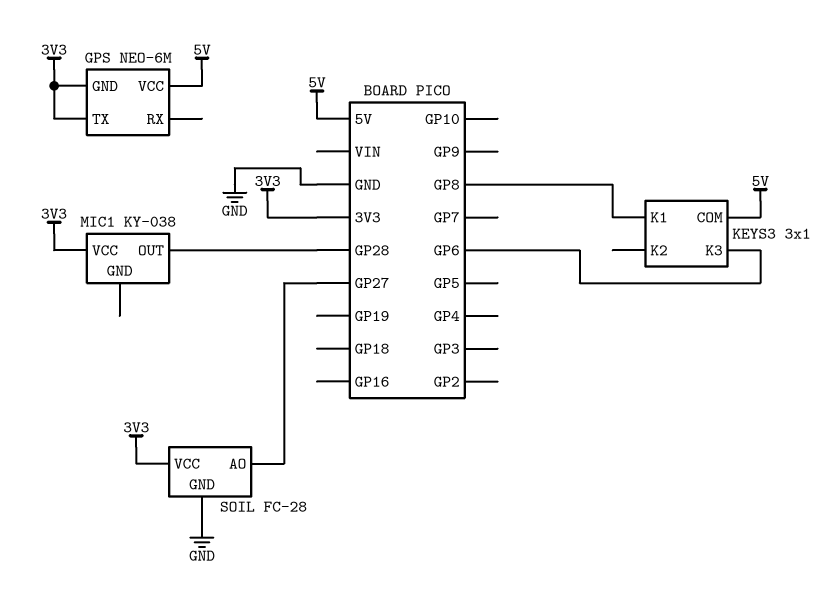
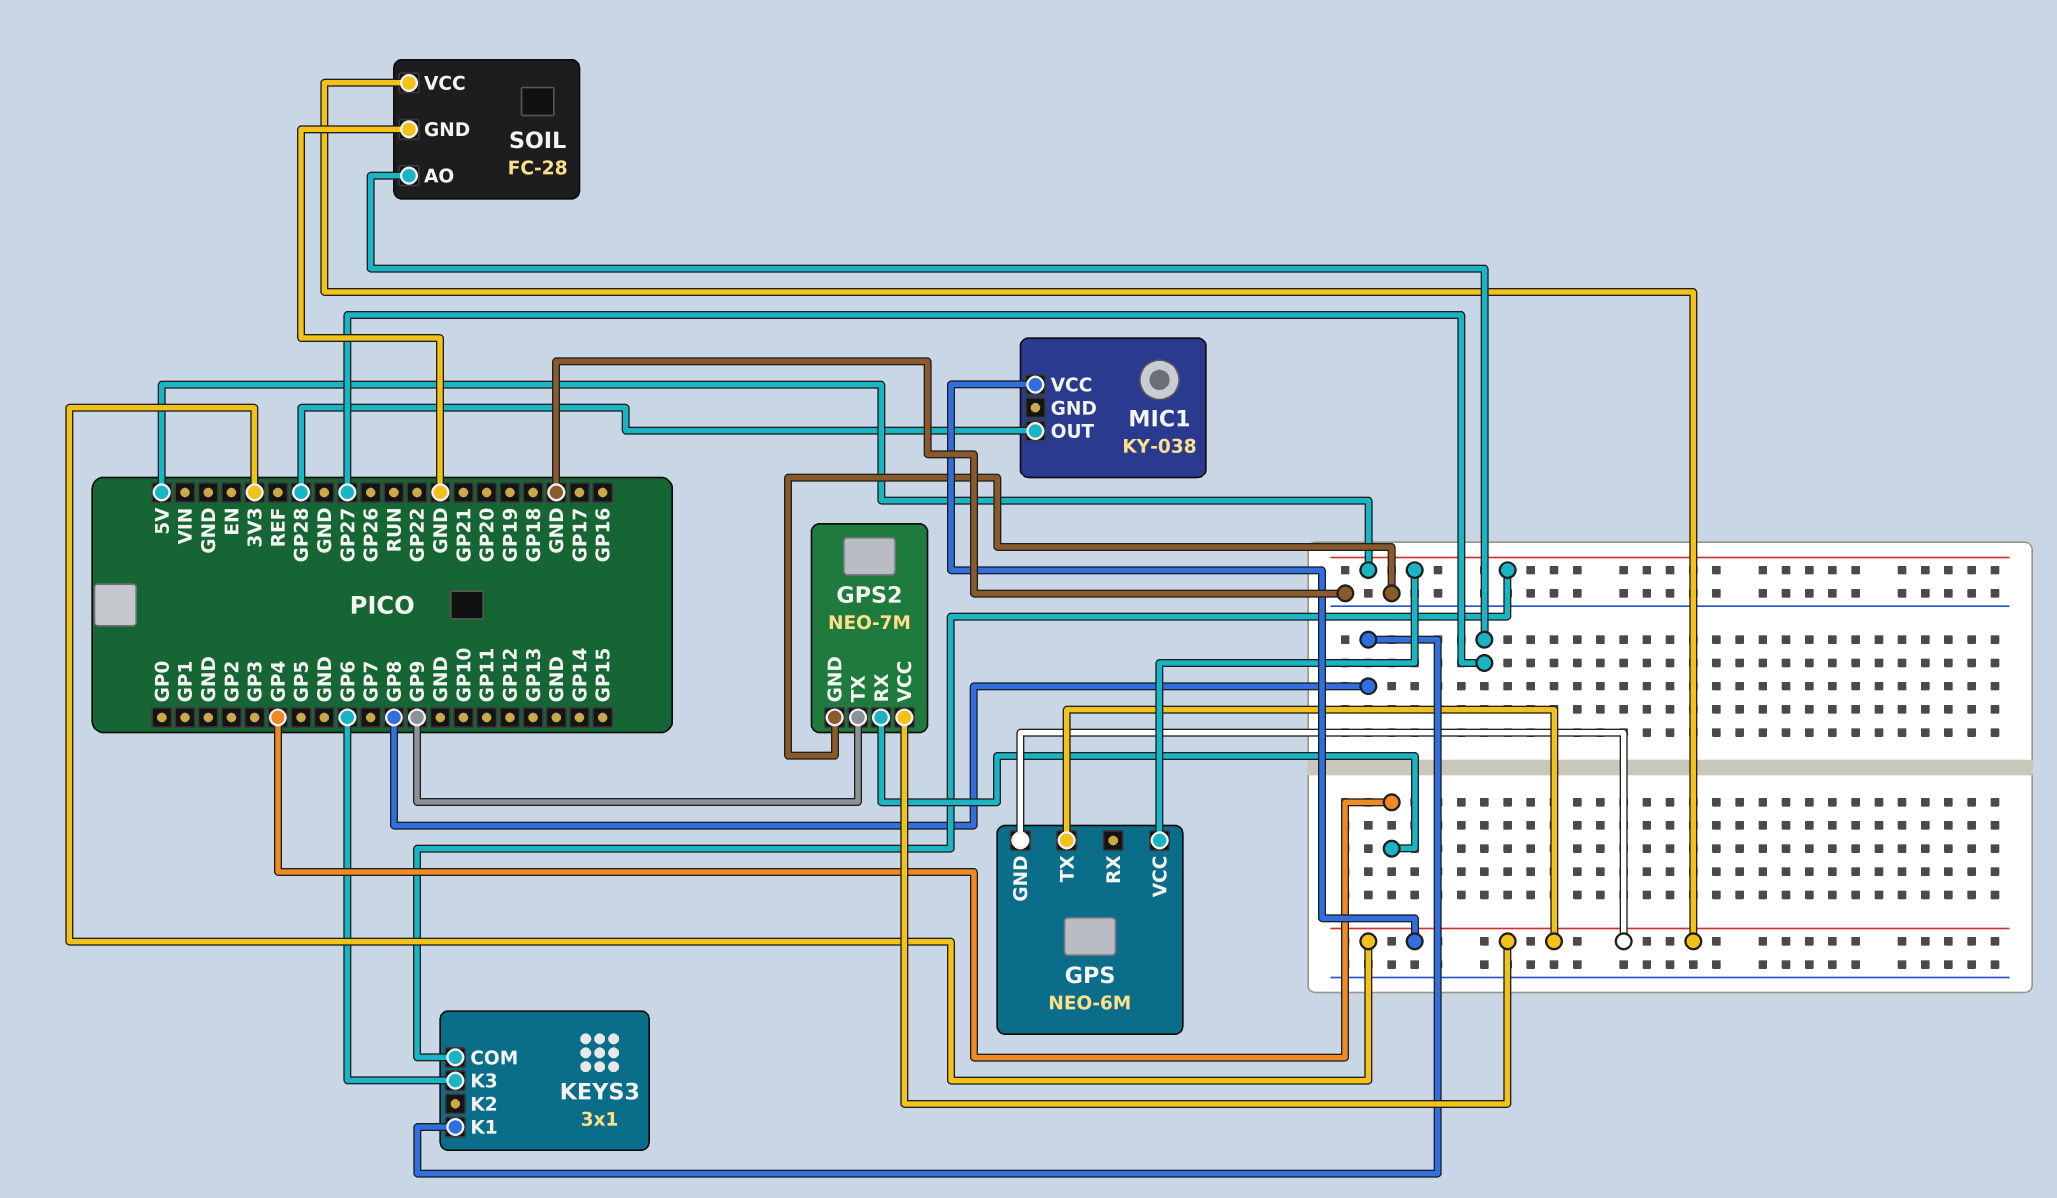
GPS2: none -> NEO-7M
GPS2 pin GND: none -> GND
GPS2 pin RX: none -> GP4
GPS2 pin TX: none -> GP9
GPS2 pin VCC: none -> 3V3

